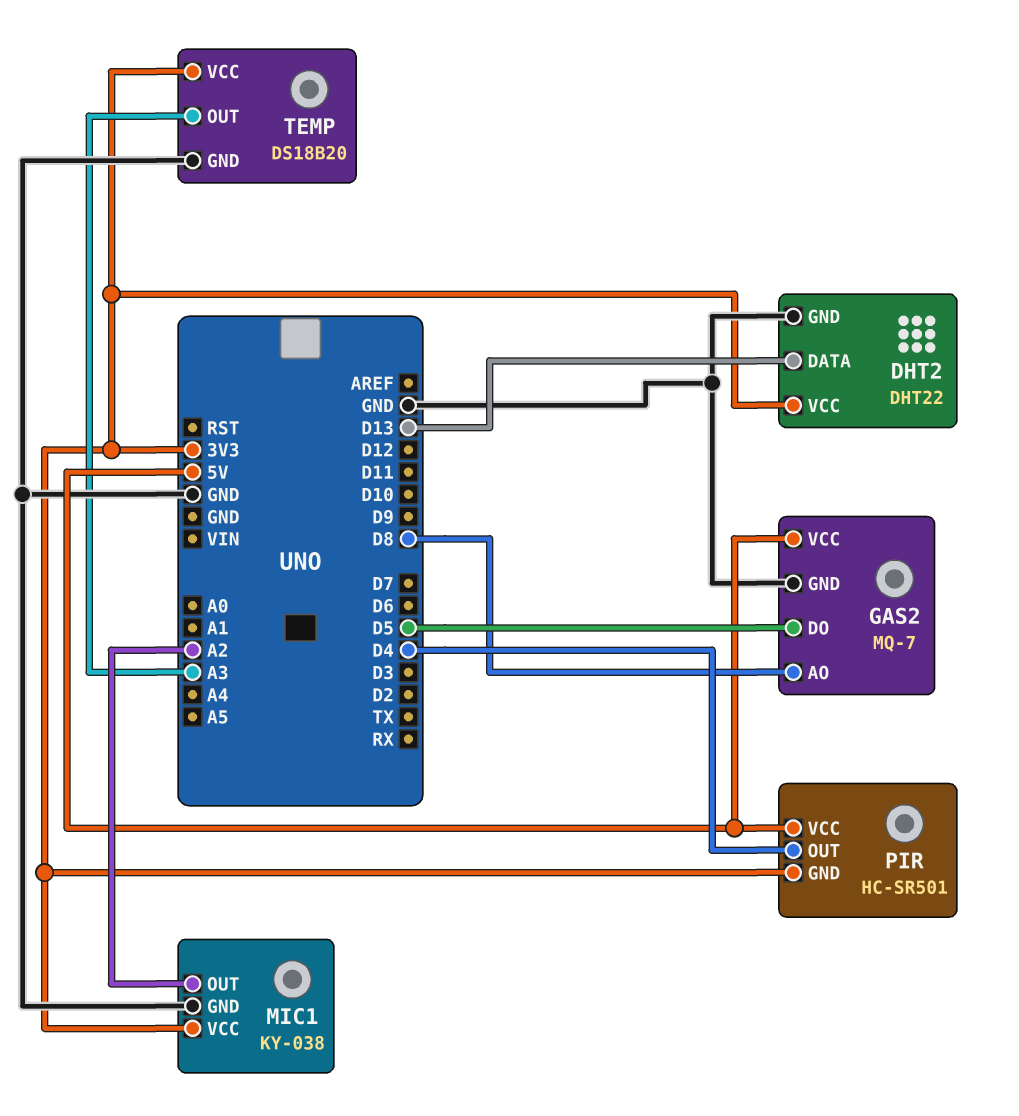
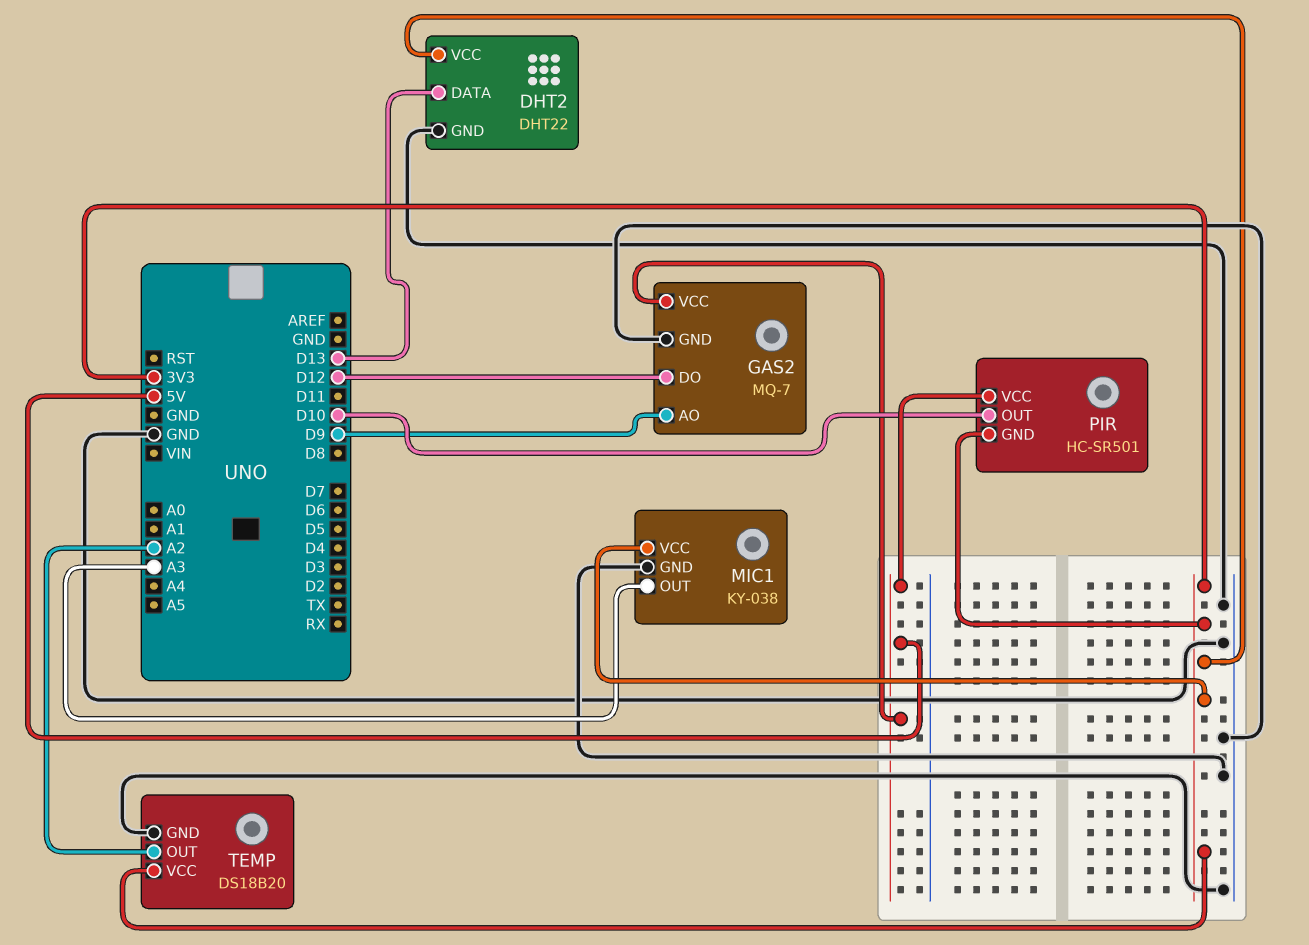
GAS2 pin AO: D8 -> D9
GAS2 pin DO: D5 -> D12
MIC1 pin OUT: A2 -> A3
PIR pin OUT: D4 -> D10
TEMP pin OUT: A3 -> A2

